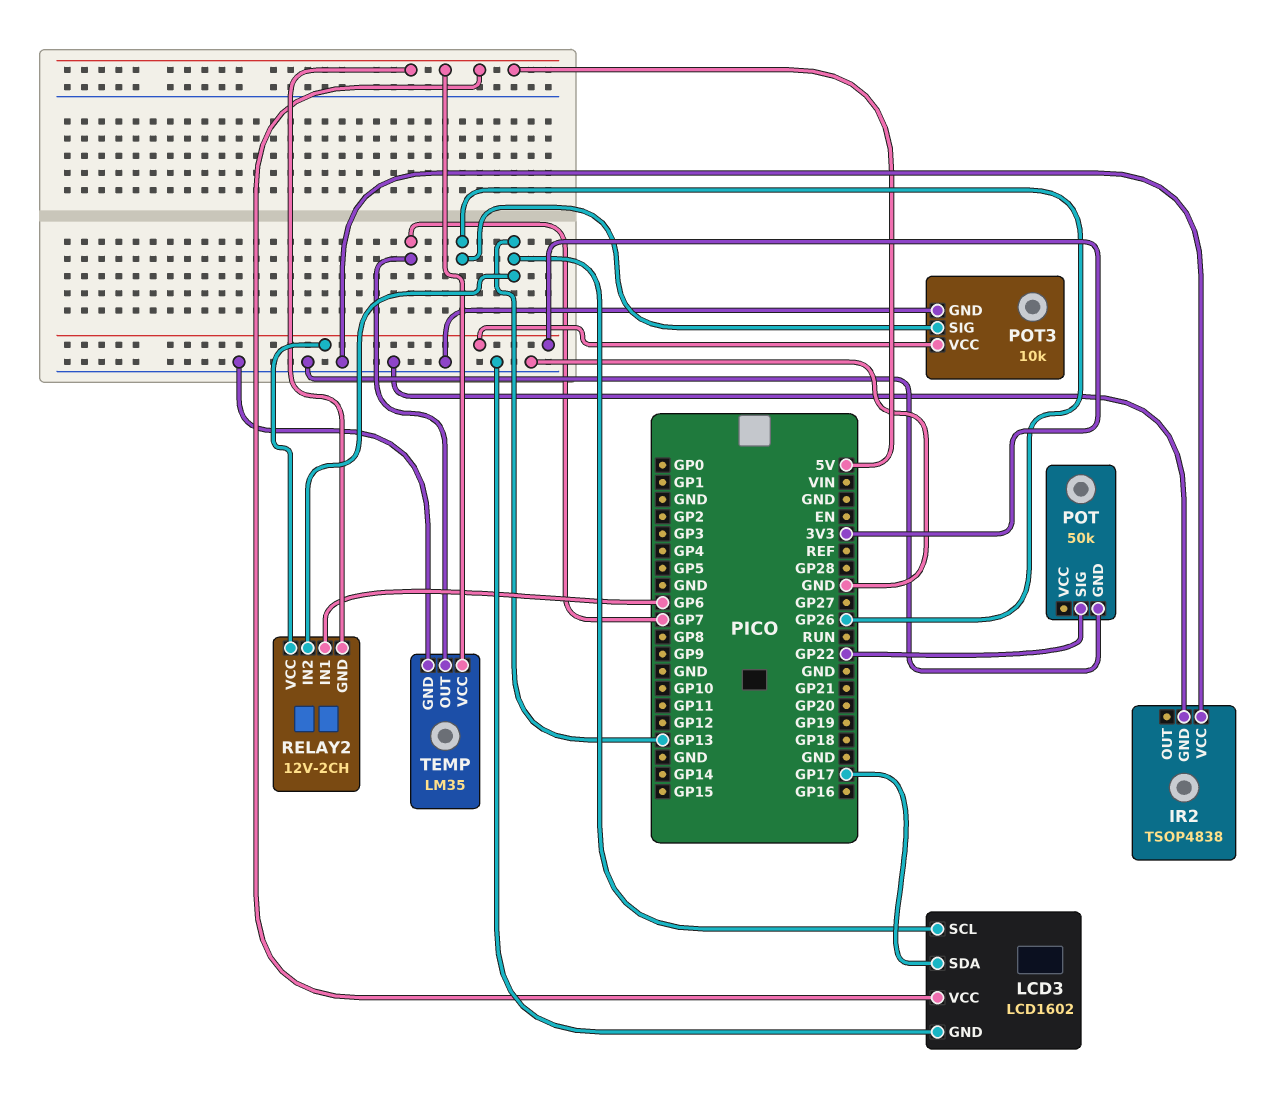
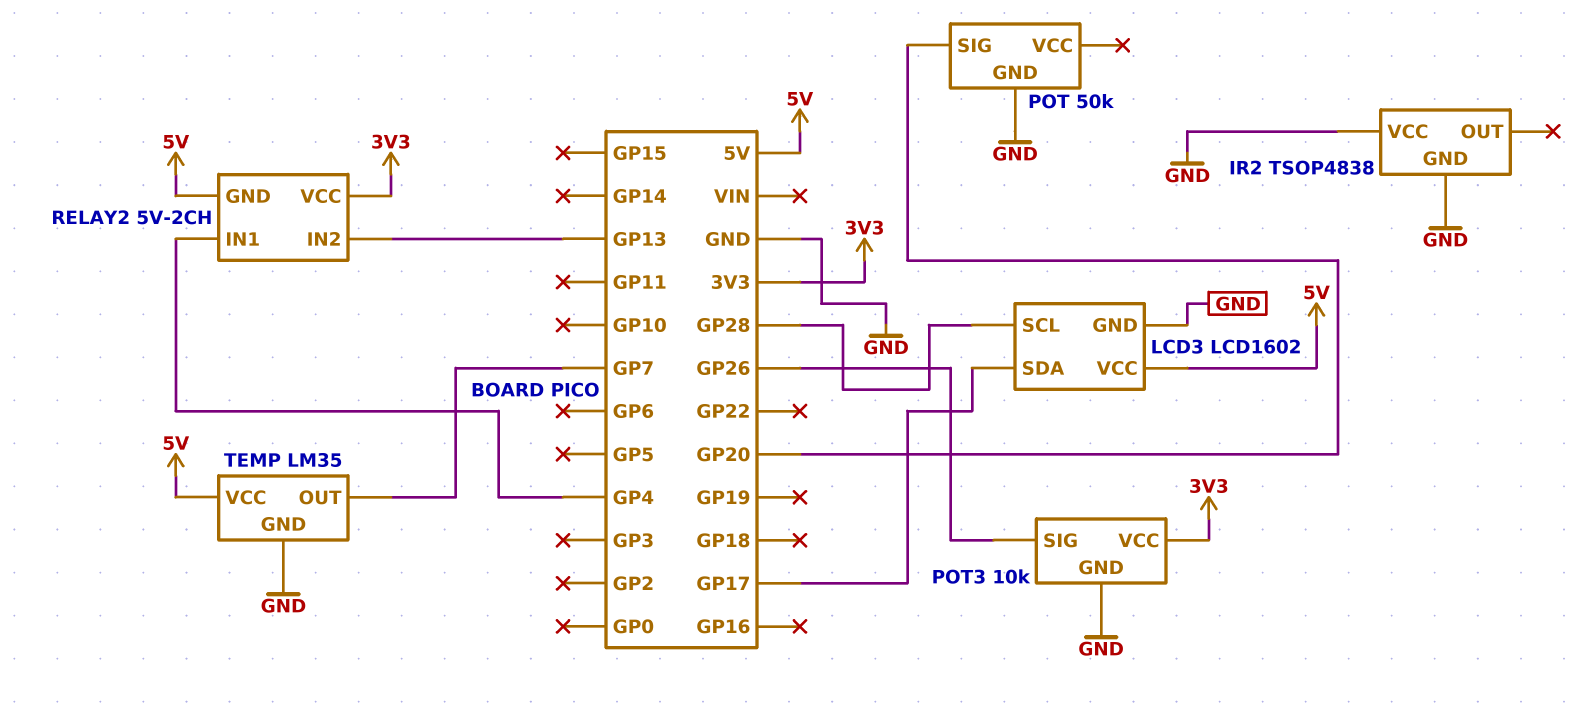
LCD3 pin SCL: GP13 -> GP28
POT pin SIG: GP22 -> GP20
RELAY2: 12V-2CH -> 5V-2CH
RELAY2 pin IN1: GP6 -> GP4

